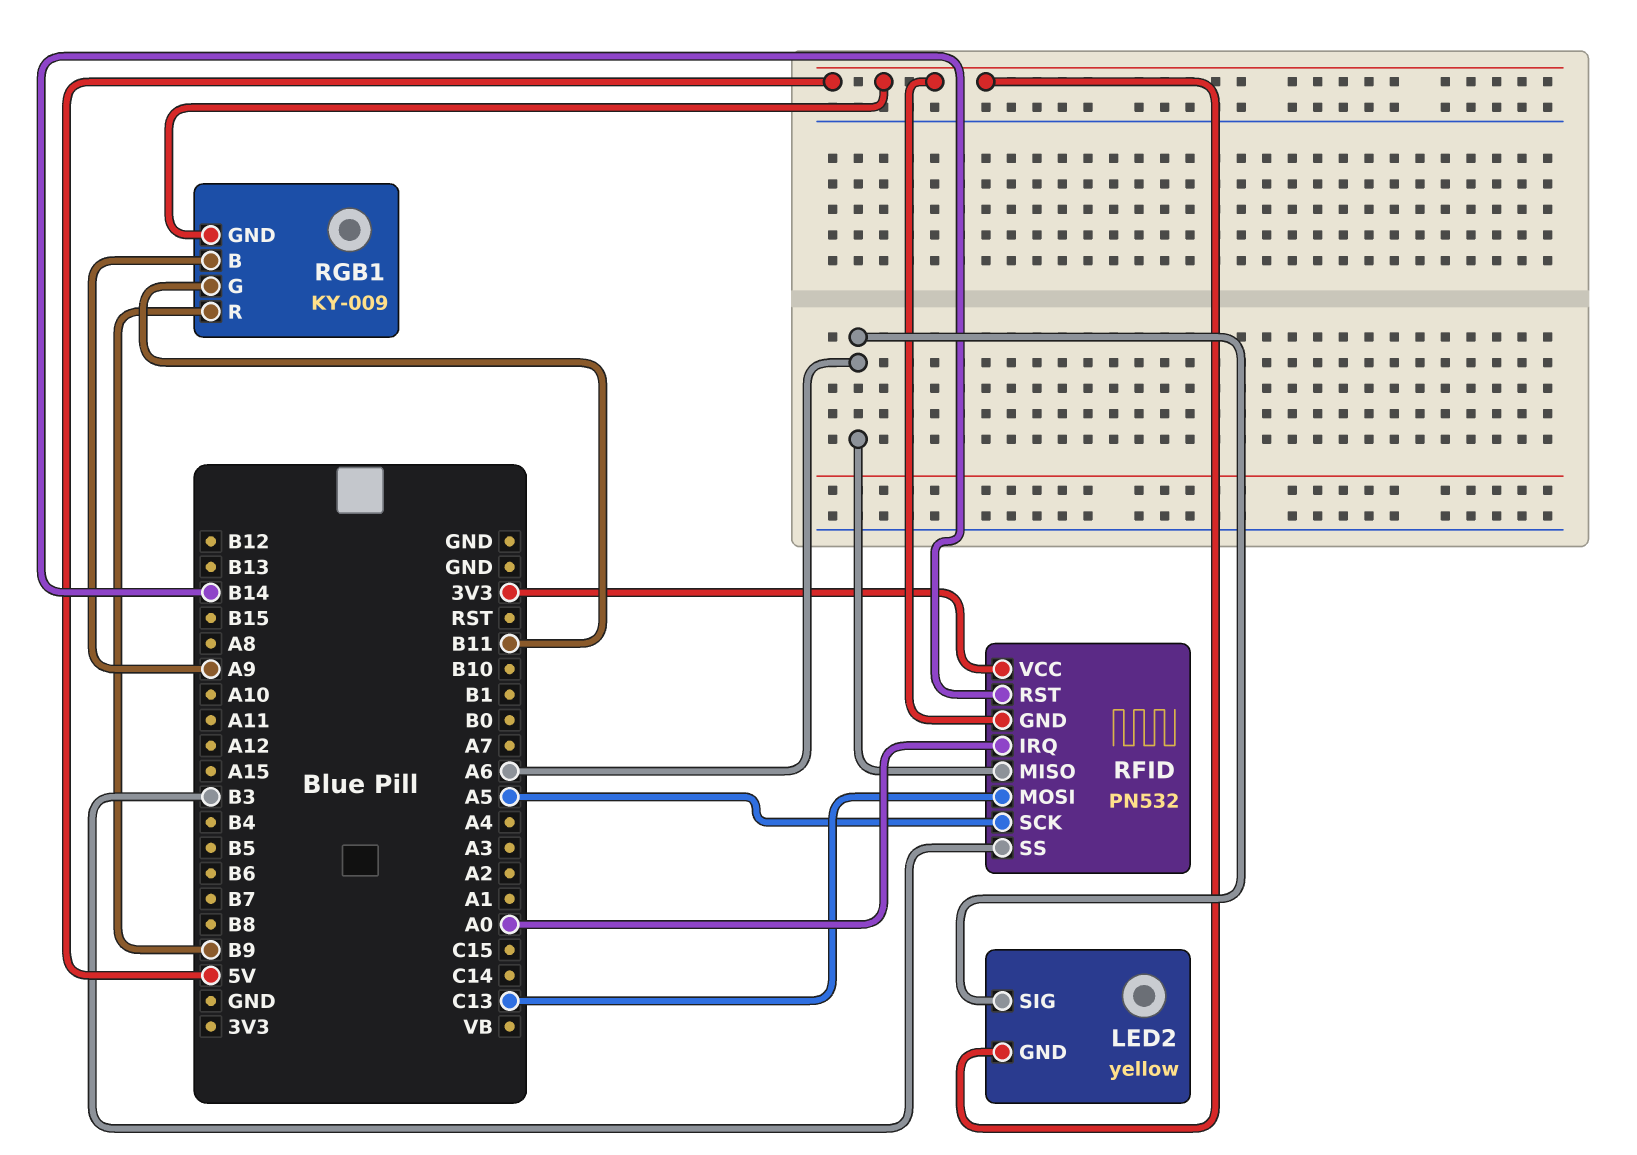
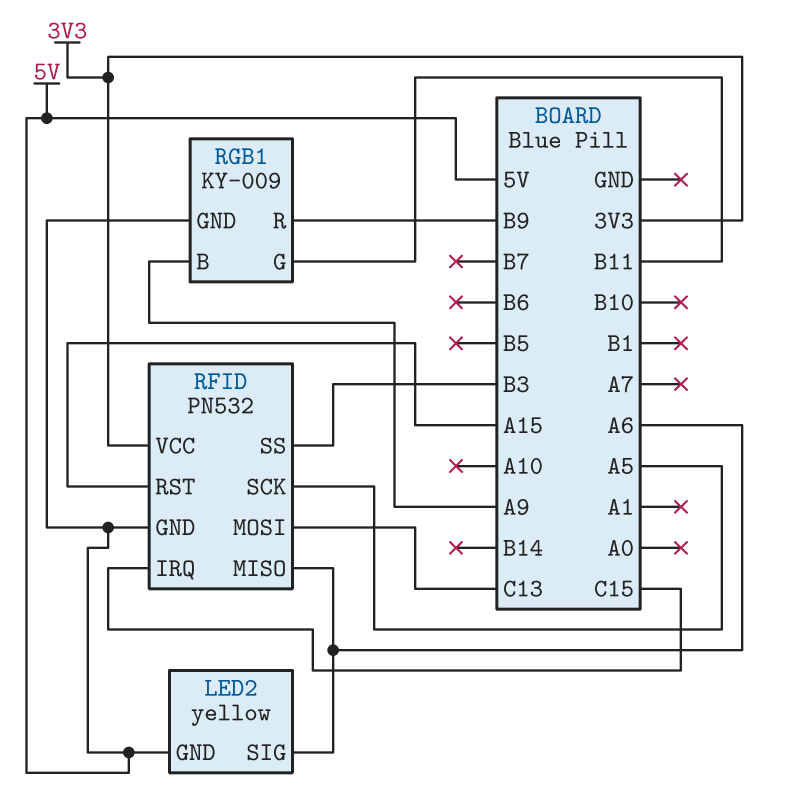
RFID pin IRQ: A0 -> C15
RFID pin RST: B14 -> A15

